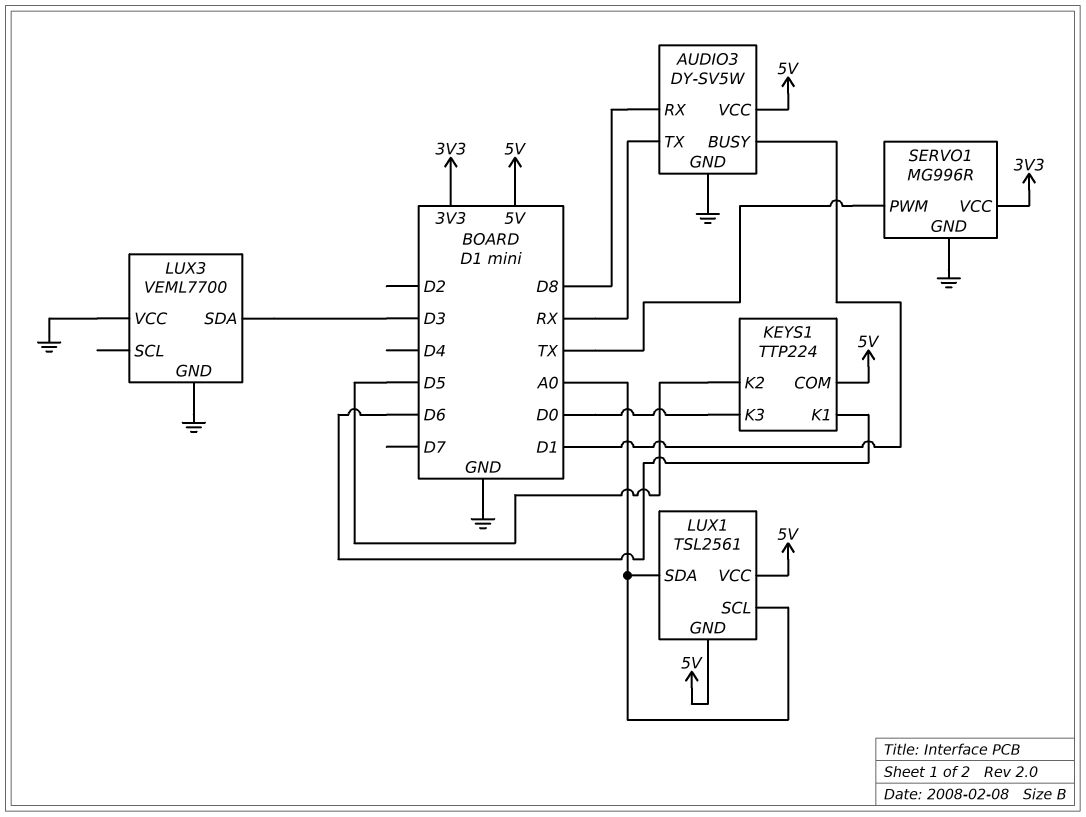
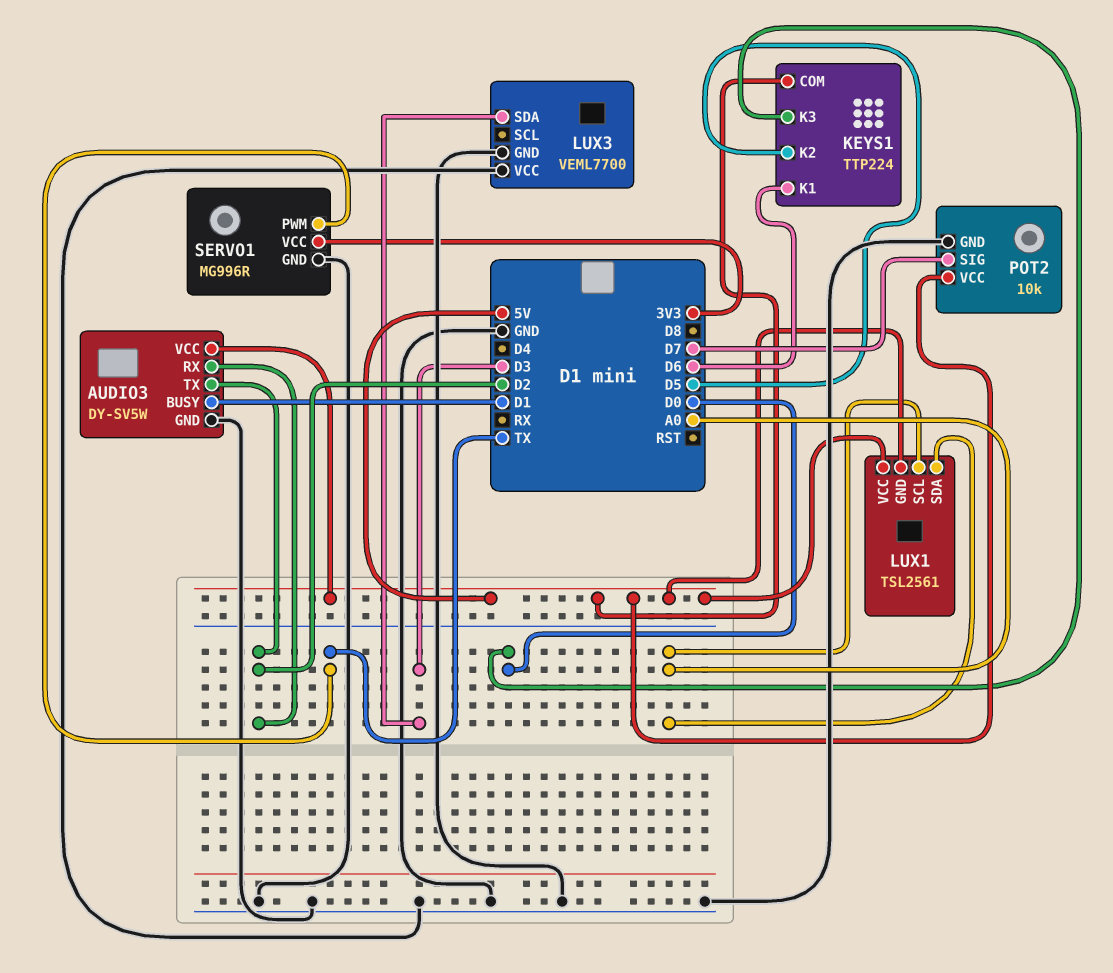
AUDIO3 pin RX: D8 -> D2
AUDIO3 pin TX: RX -> D2
POT2: none -> 10k
POT2 pin GND: none -> GND
POT2 pin SIG: none -> D7
POT2 pin VCC: none -> 5V

